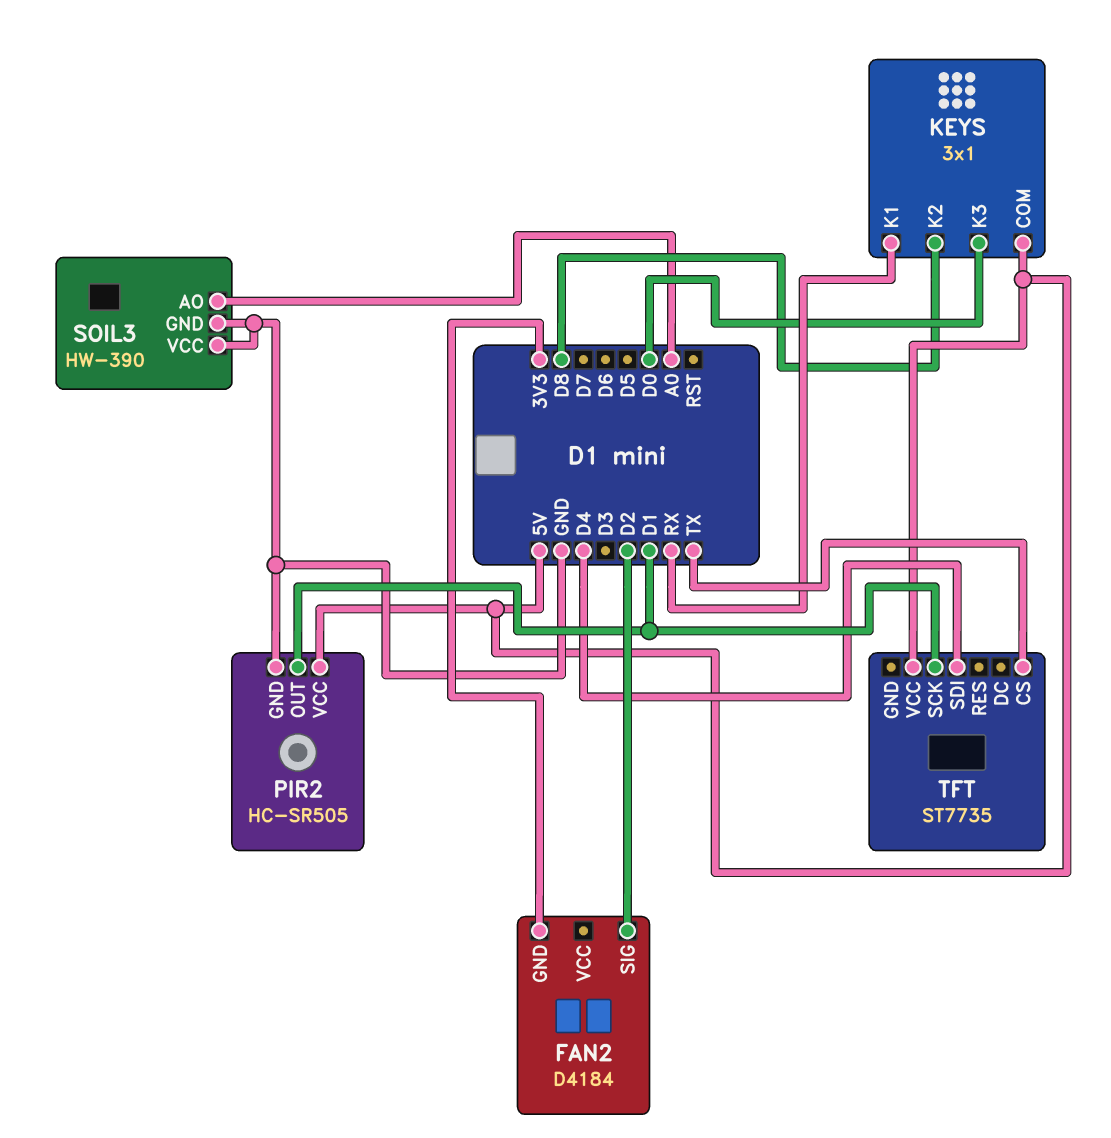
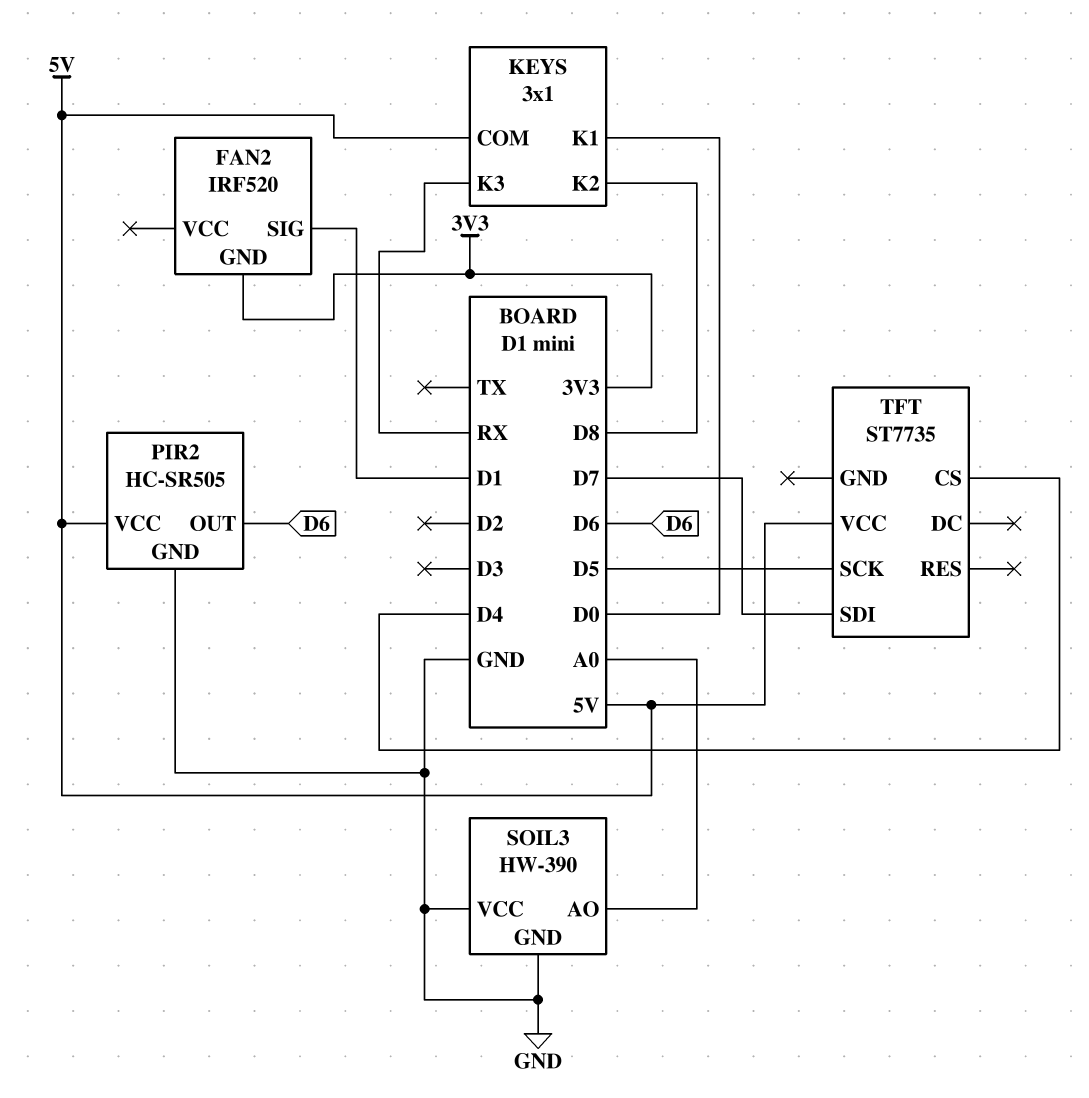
FAN2: D4184 -> IRF520
FAN2 pin SIG: D2 -> D1
KEYS pin K1: RX -> D0
KEYS pin K3: D0 -> RX
PIR2 pin OUT: D1 -> D6
TFT pin CS: TX -> D4
TFT pin SCK: D1 -> D5
TFT pin SDI: D4 -> D7

